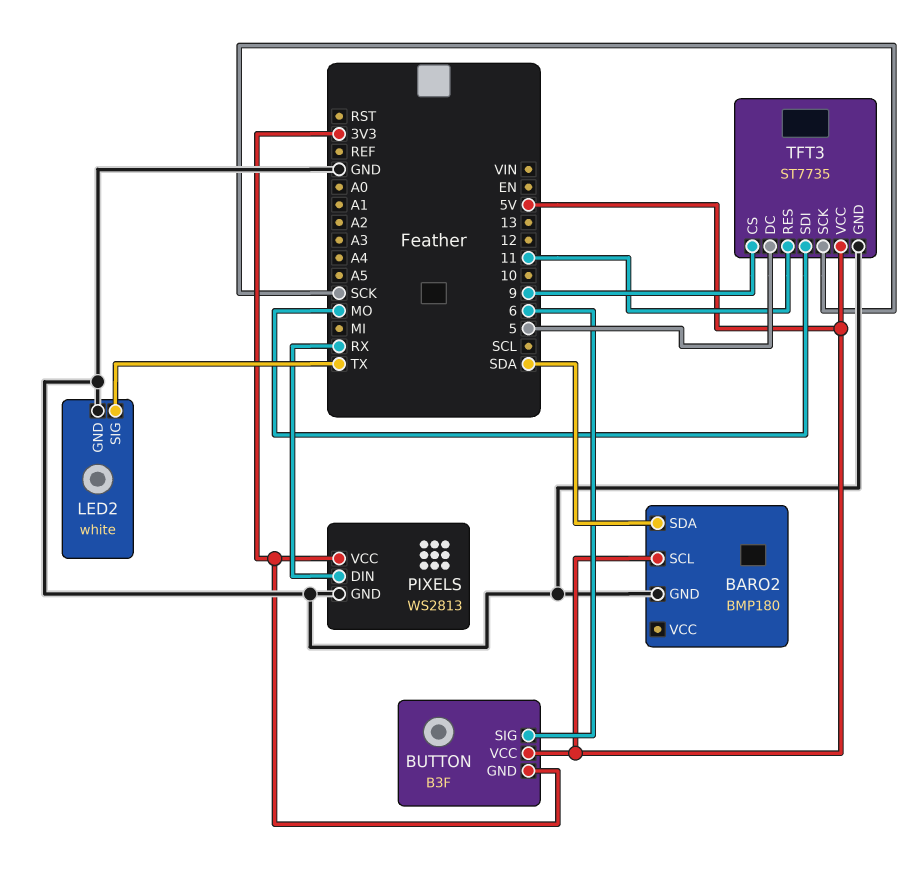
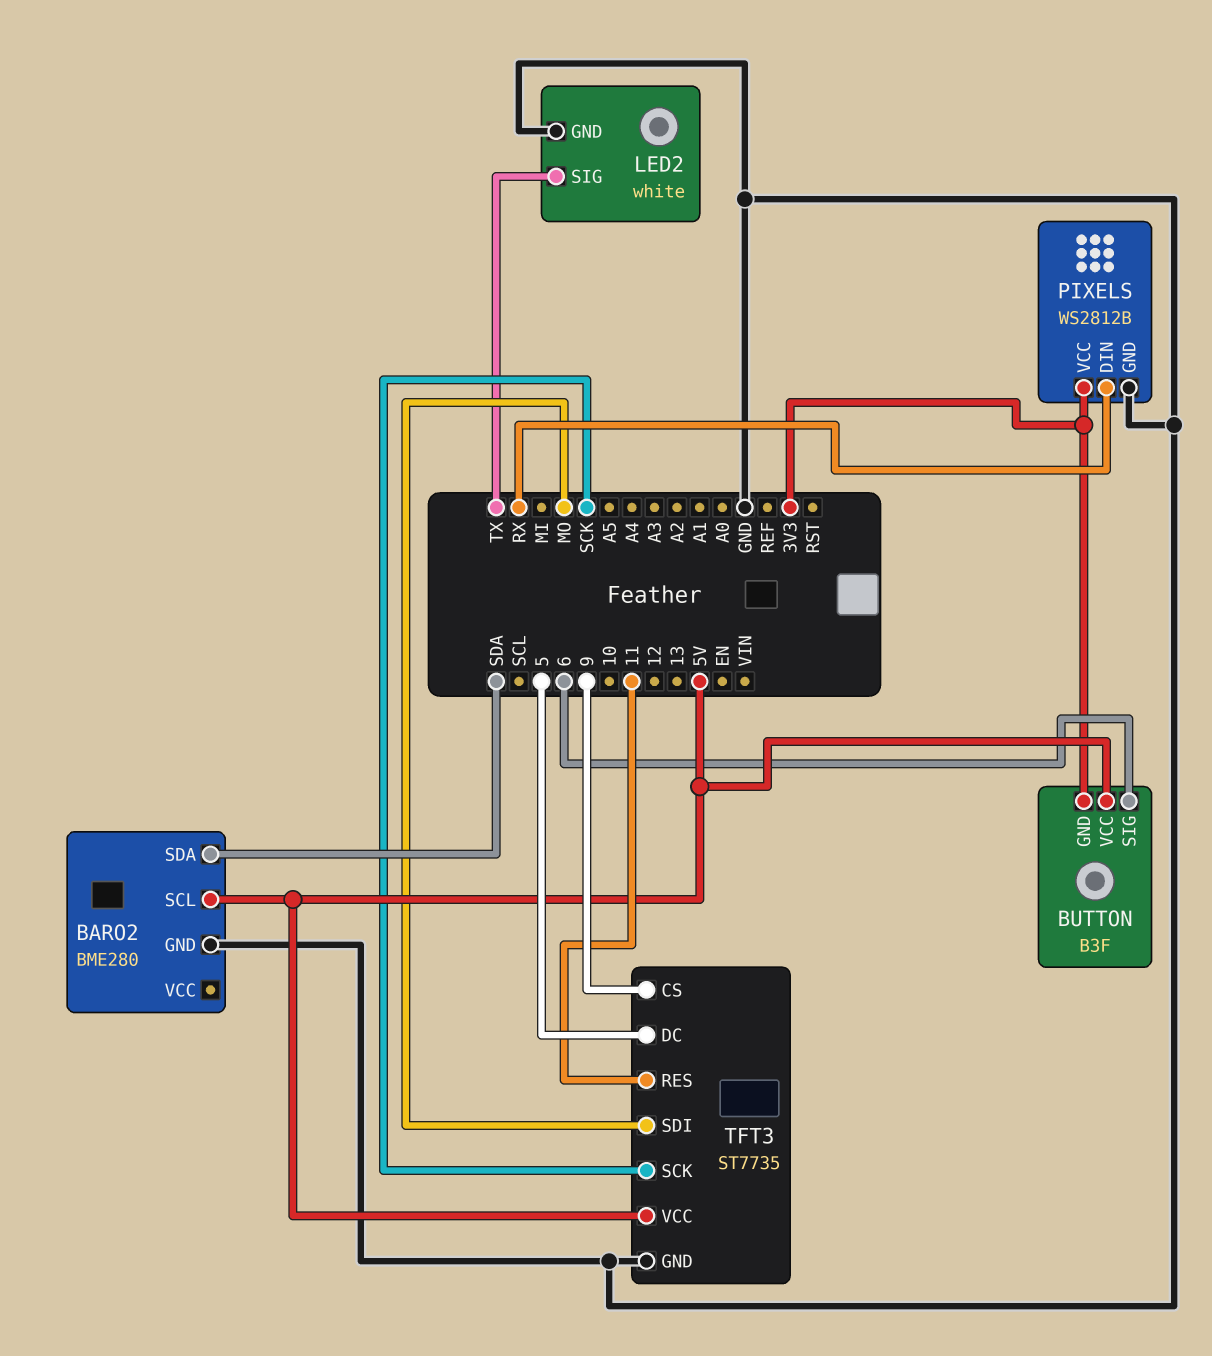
BARO2: BMP180 -> BME280
PIXELS: WS2813 -> WS2812B

